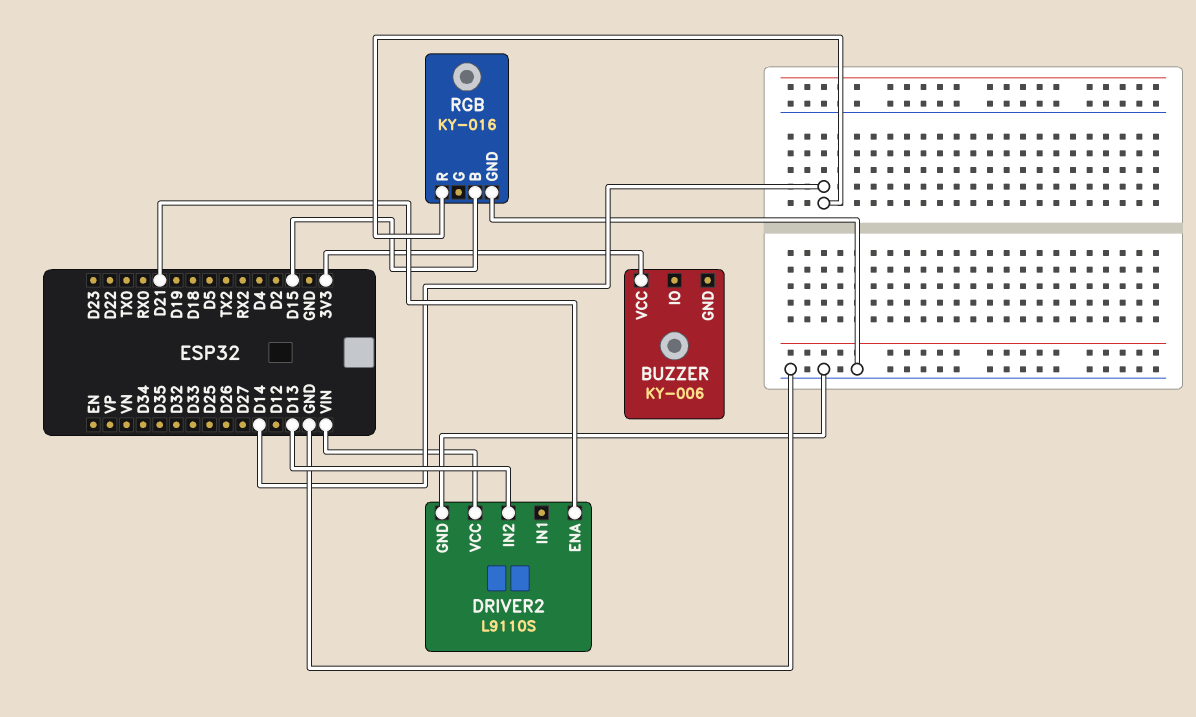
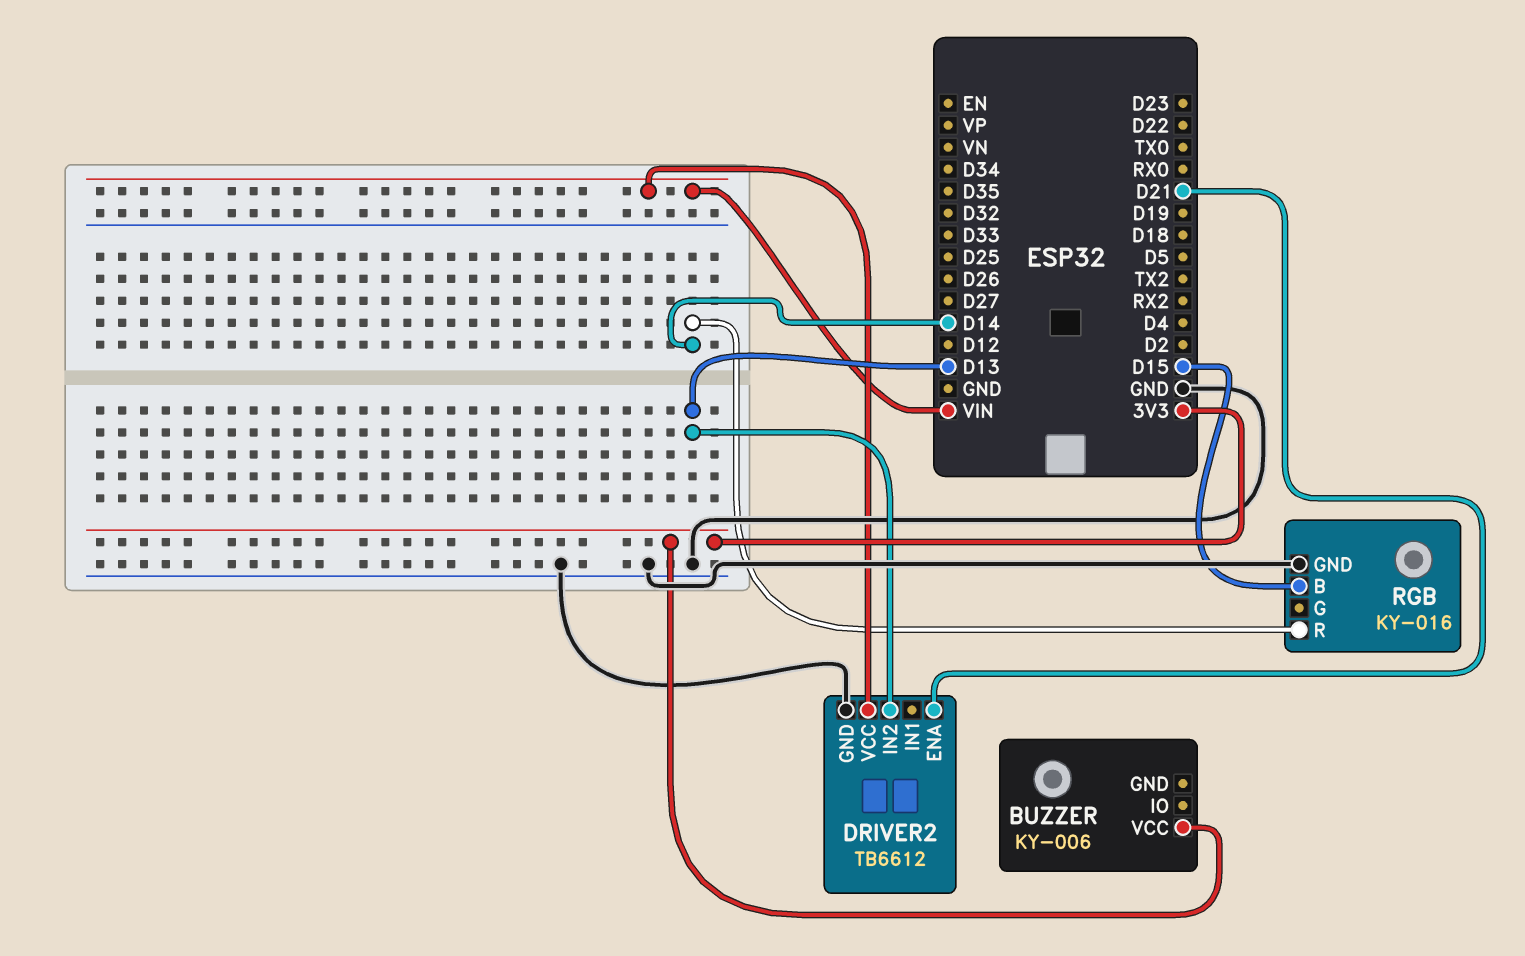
DRIVER2: L9110S -> TB6612

